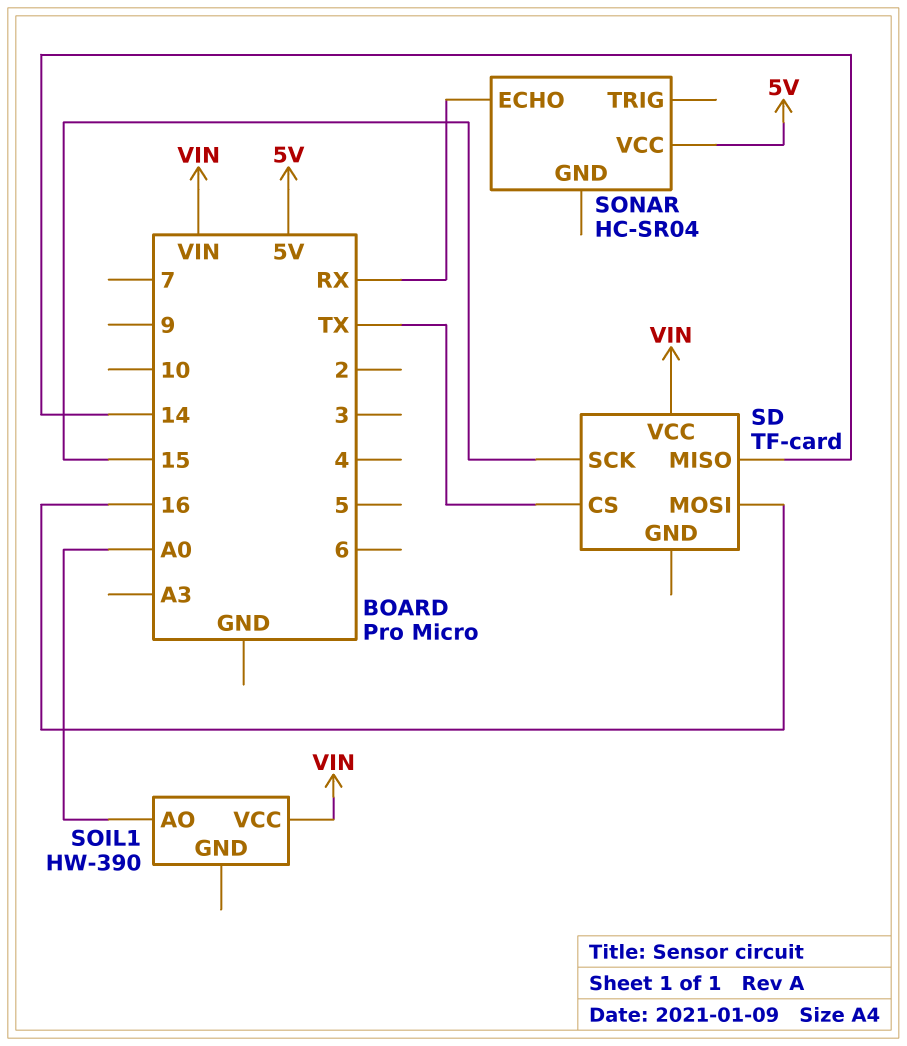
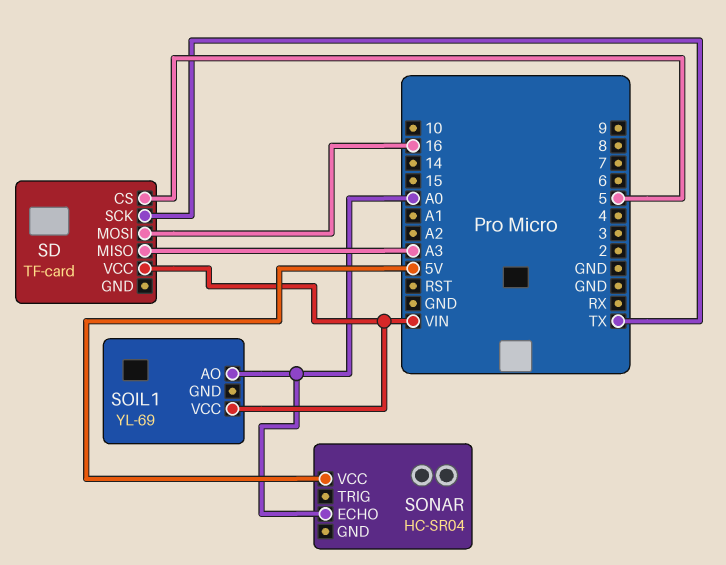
SD pin CS: TX -> 5
SD pin MISO: 14 -> A3
SD pin SCK: 15 -> TX
SOIL1: HW-390 -> YL-69
SONAR pin ECHO: RX -> A0

